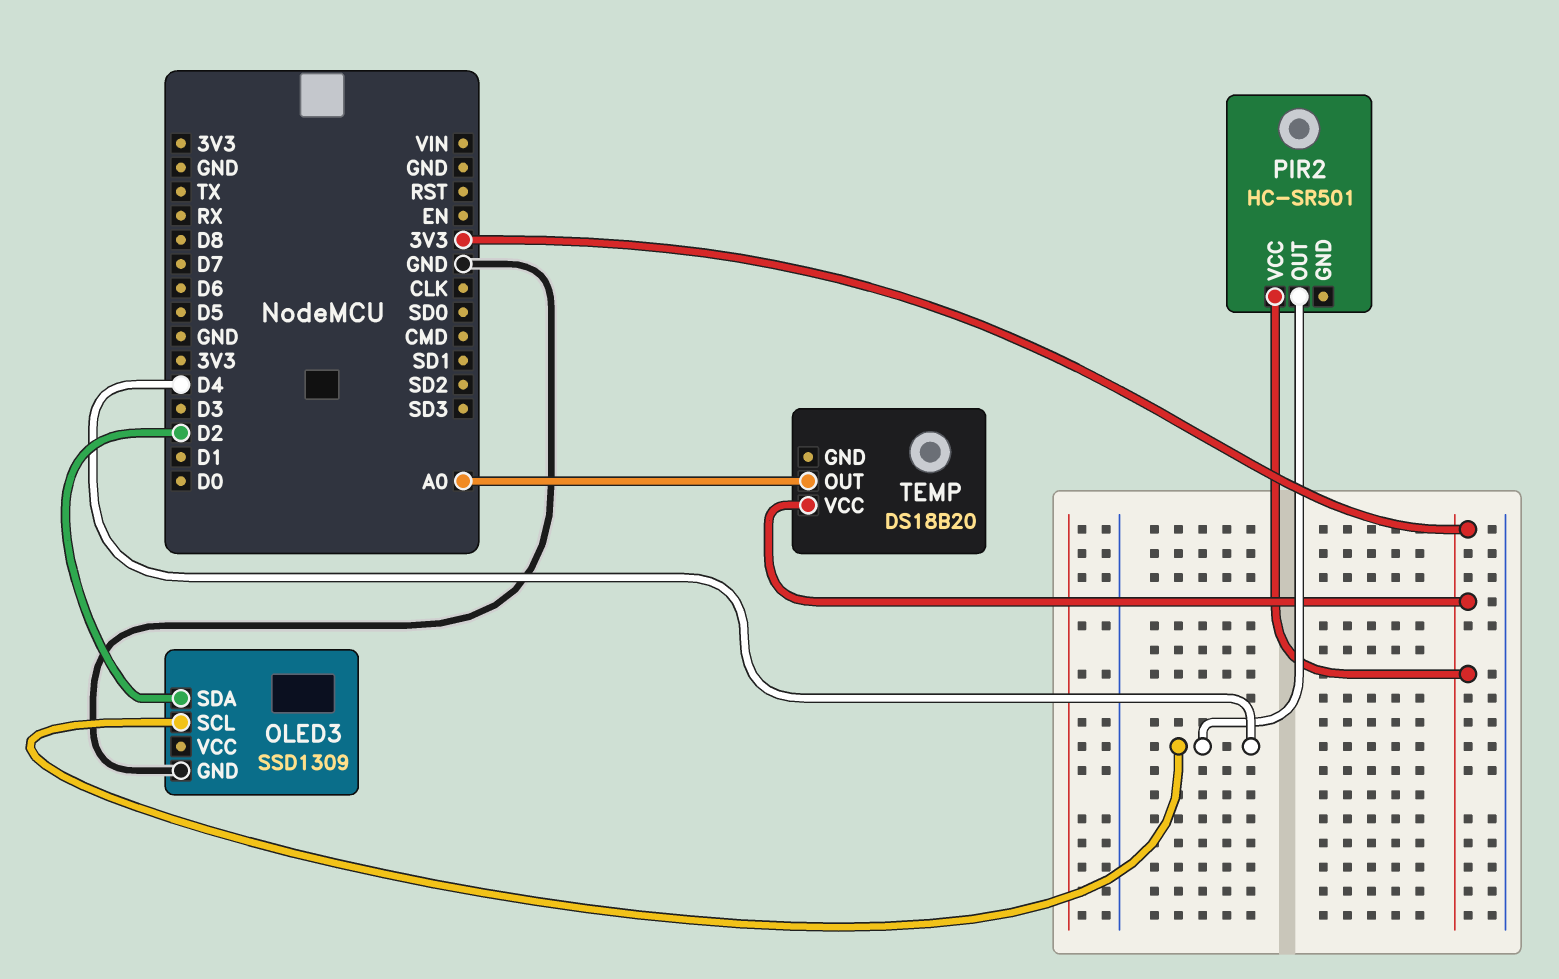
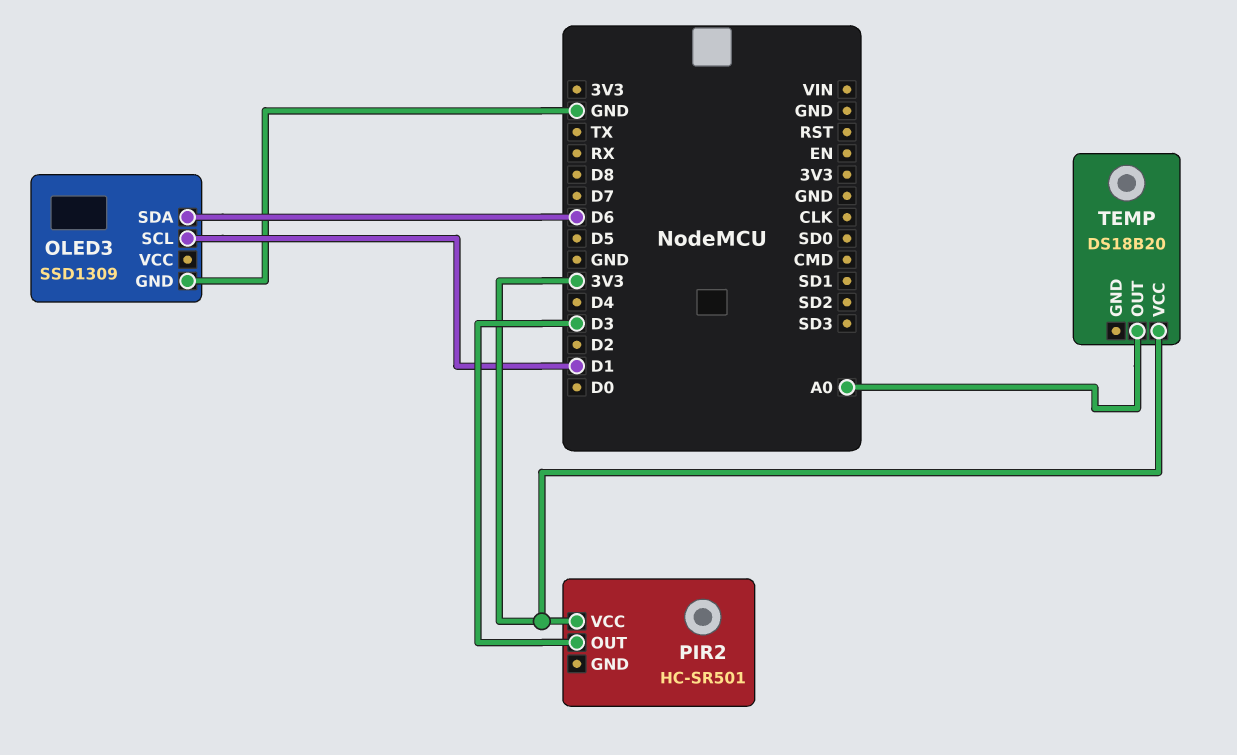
OLED3 pin SCL: D4 -> D1
OLED3 pin SDA: D2 -> D6
PIR2 pin OUT: D4 -> D3

